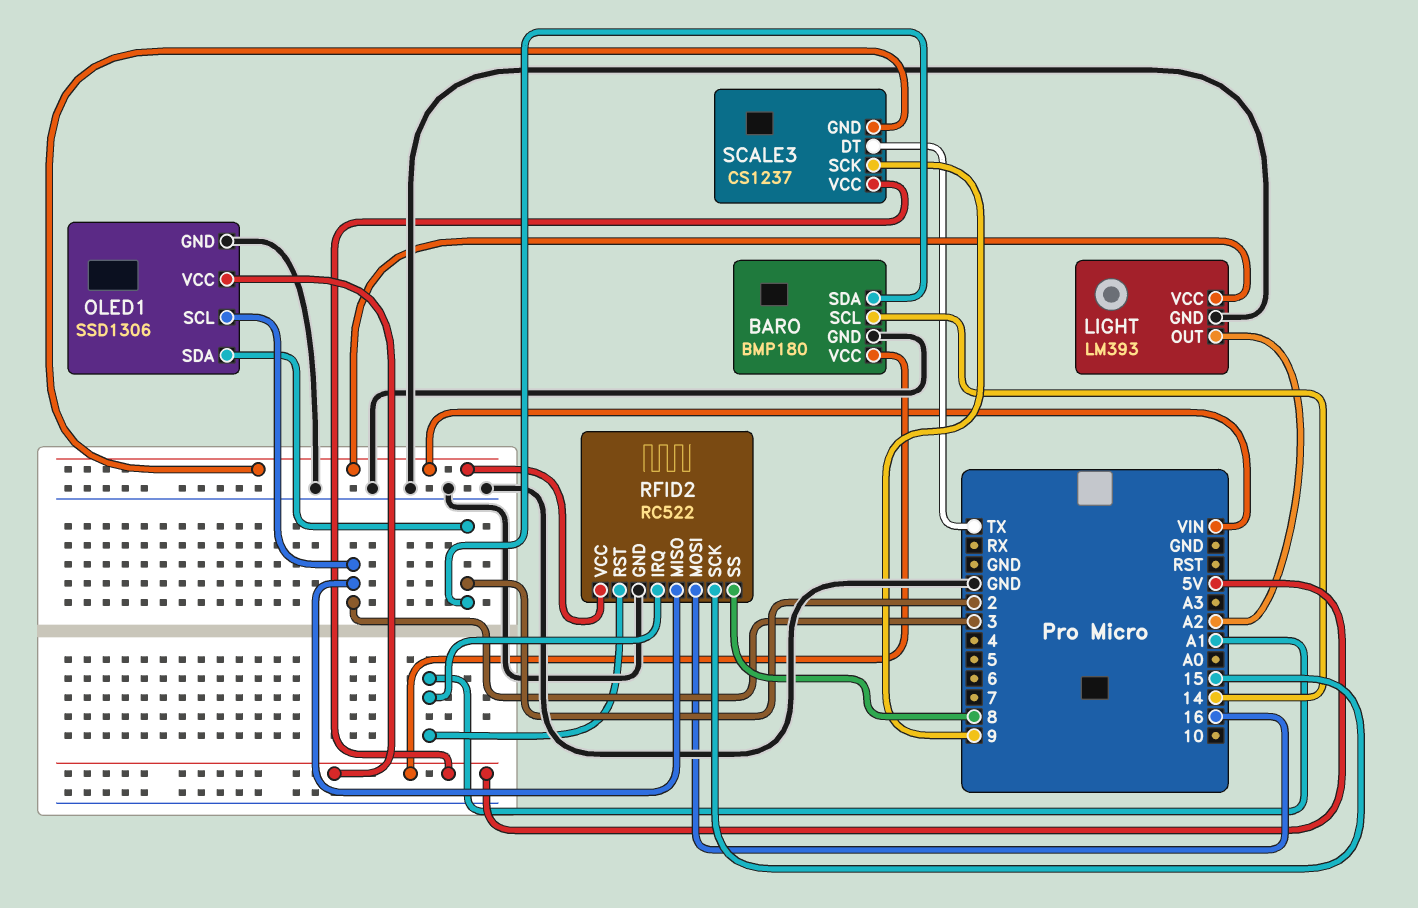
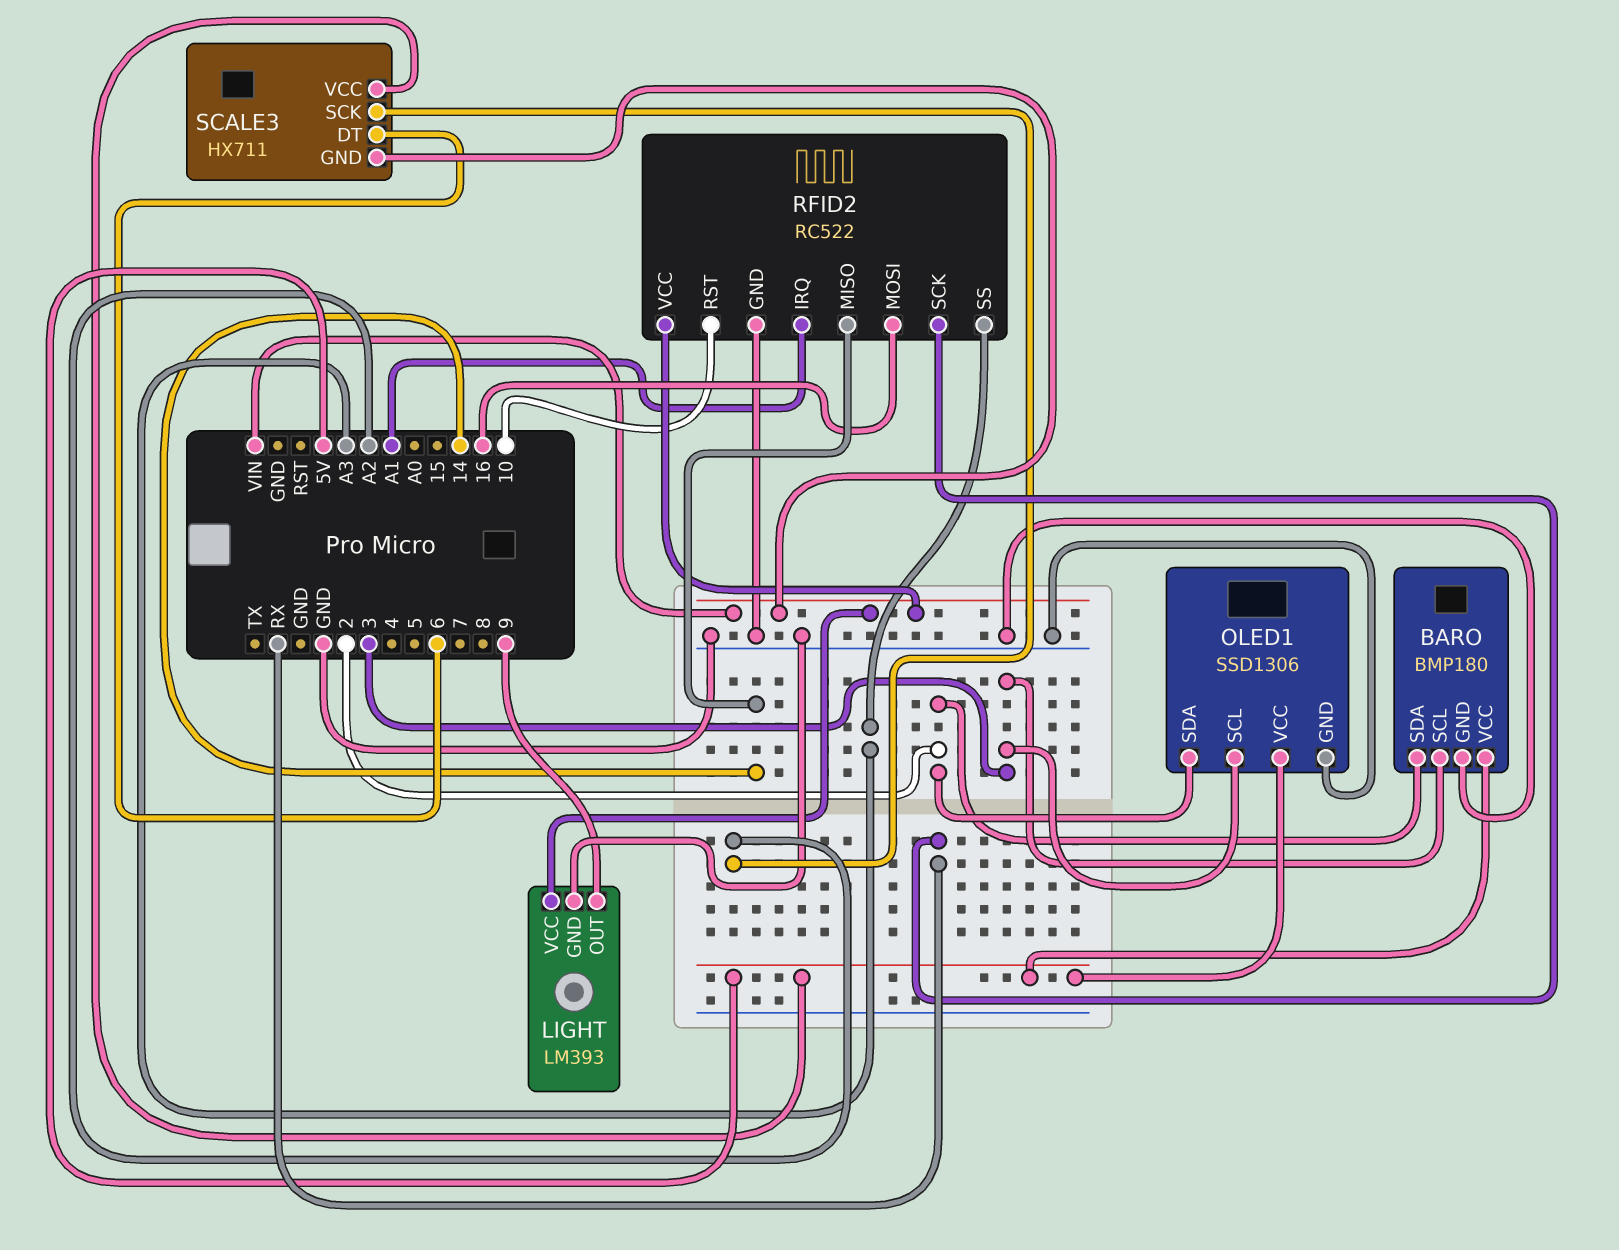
BARO pin SCL: 14 -> 3
LIGHT pin OUT: A2 -> 9
RFID2 pin MISO: 3 -> 14
RFID2 pin RST: A1 -> 10
RFID2 pin SCK: 15 -> RX
RFID2 pin SS: 8 -> A3
SCALE3: CS1237 -> HX711
SCALE3 pin DT: TX -> 6
SCALE3 pin SCK: 9 -> A2

